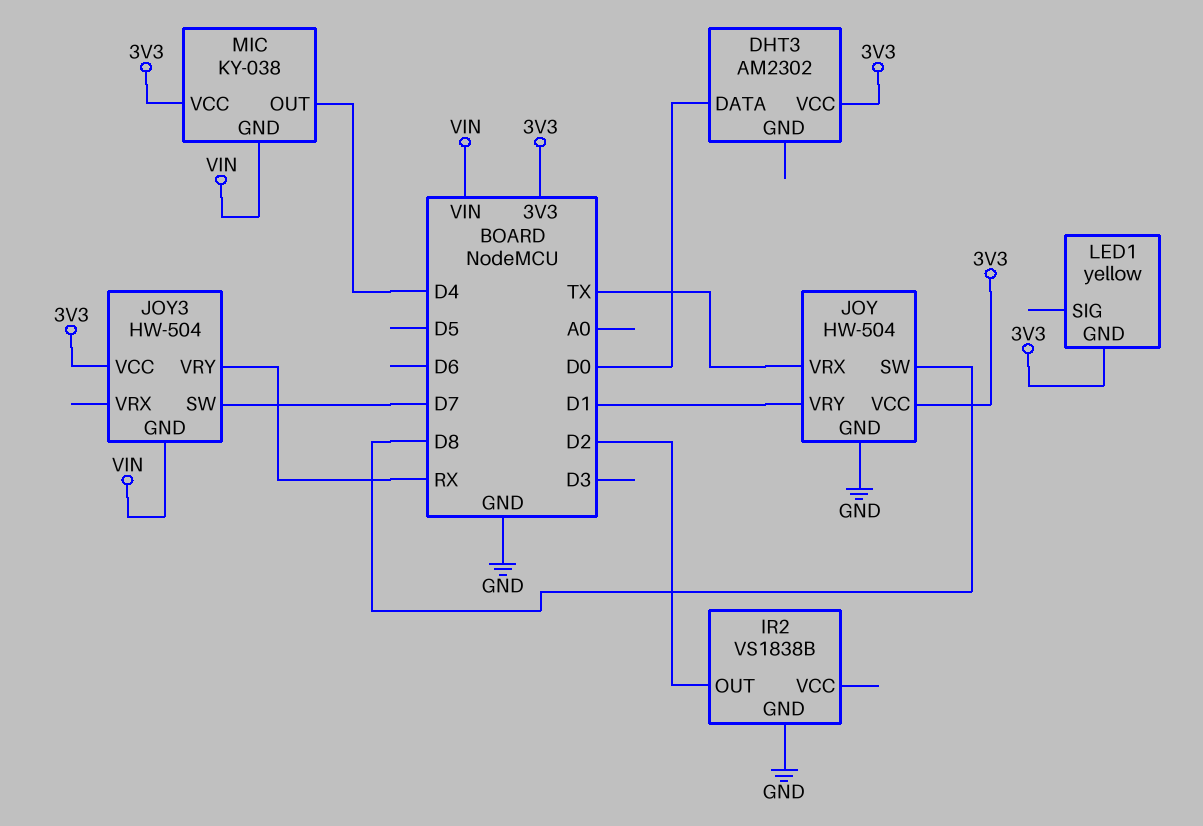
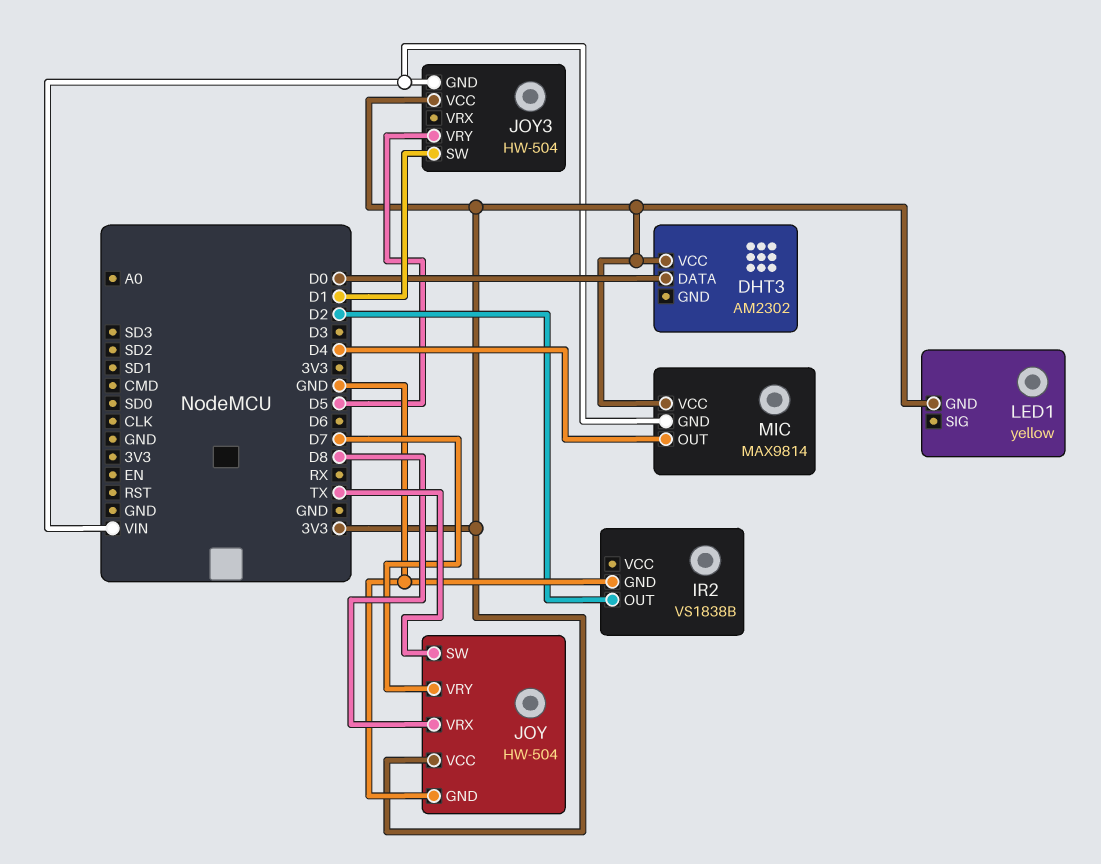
JOY pin SW: D8 -> TX
JOY pin VRX: TX -> D8
JOY pin VRY: D1 -> D7
JOY3 pin SW: D7 -> D1
JOY3 pin VRY: RX -> D5
MIC: KY-038 -> MAX9814

